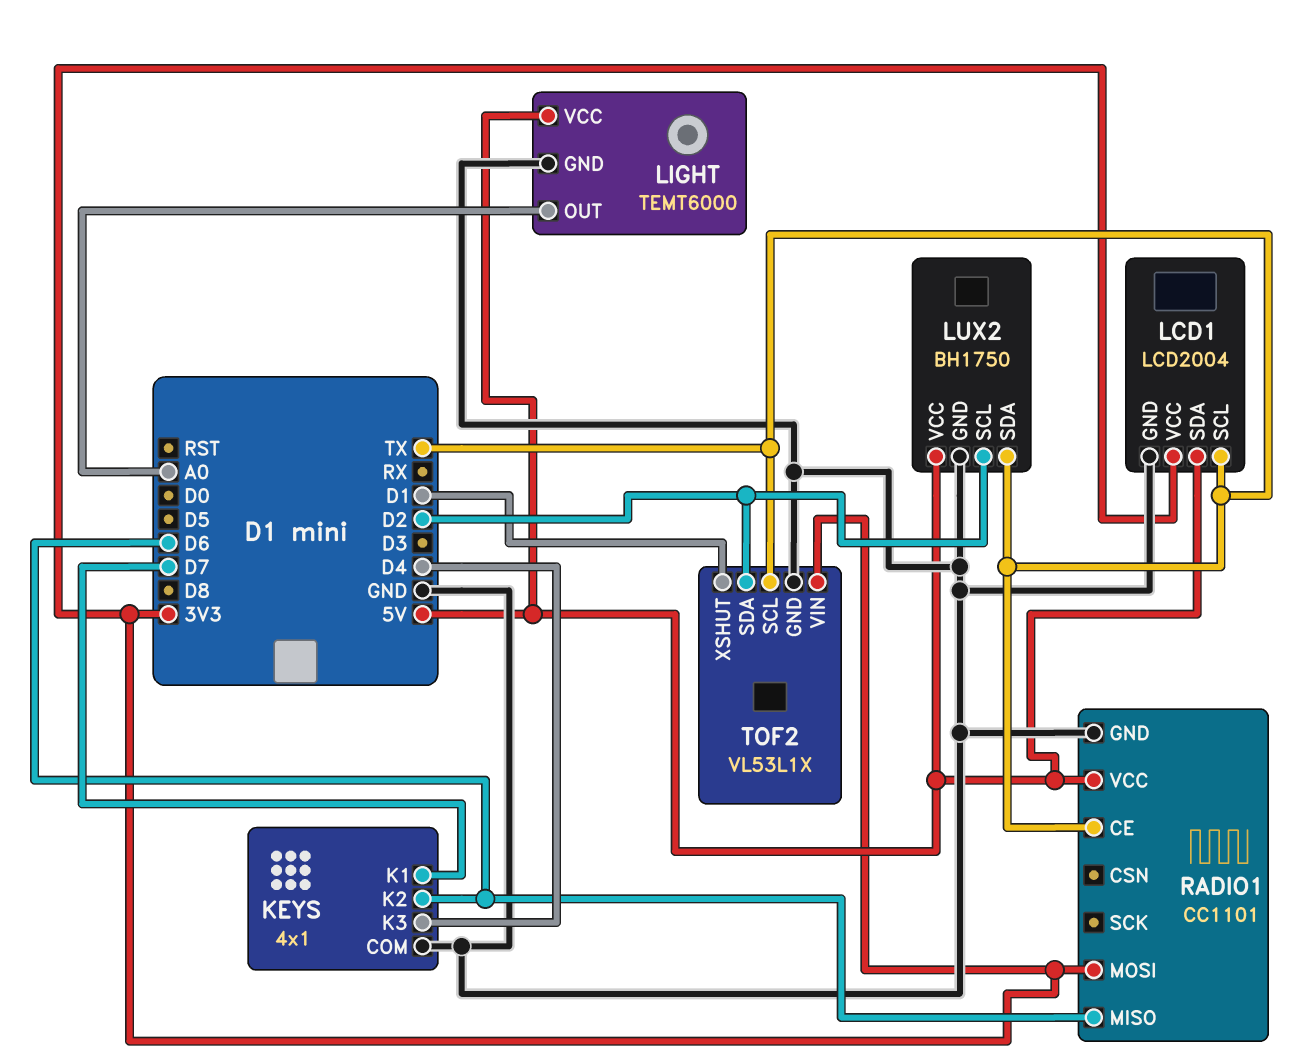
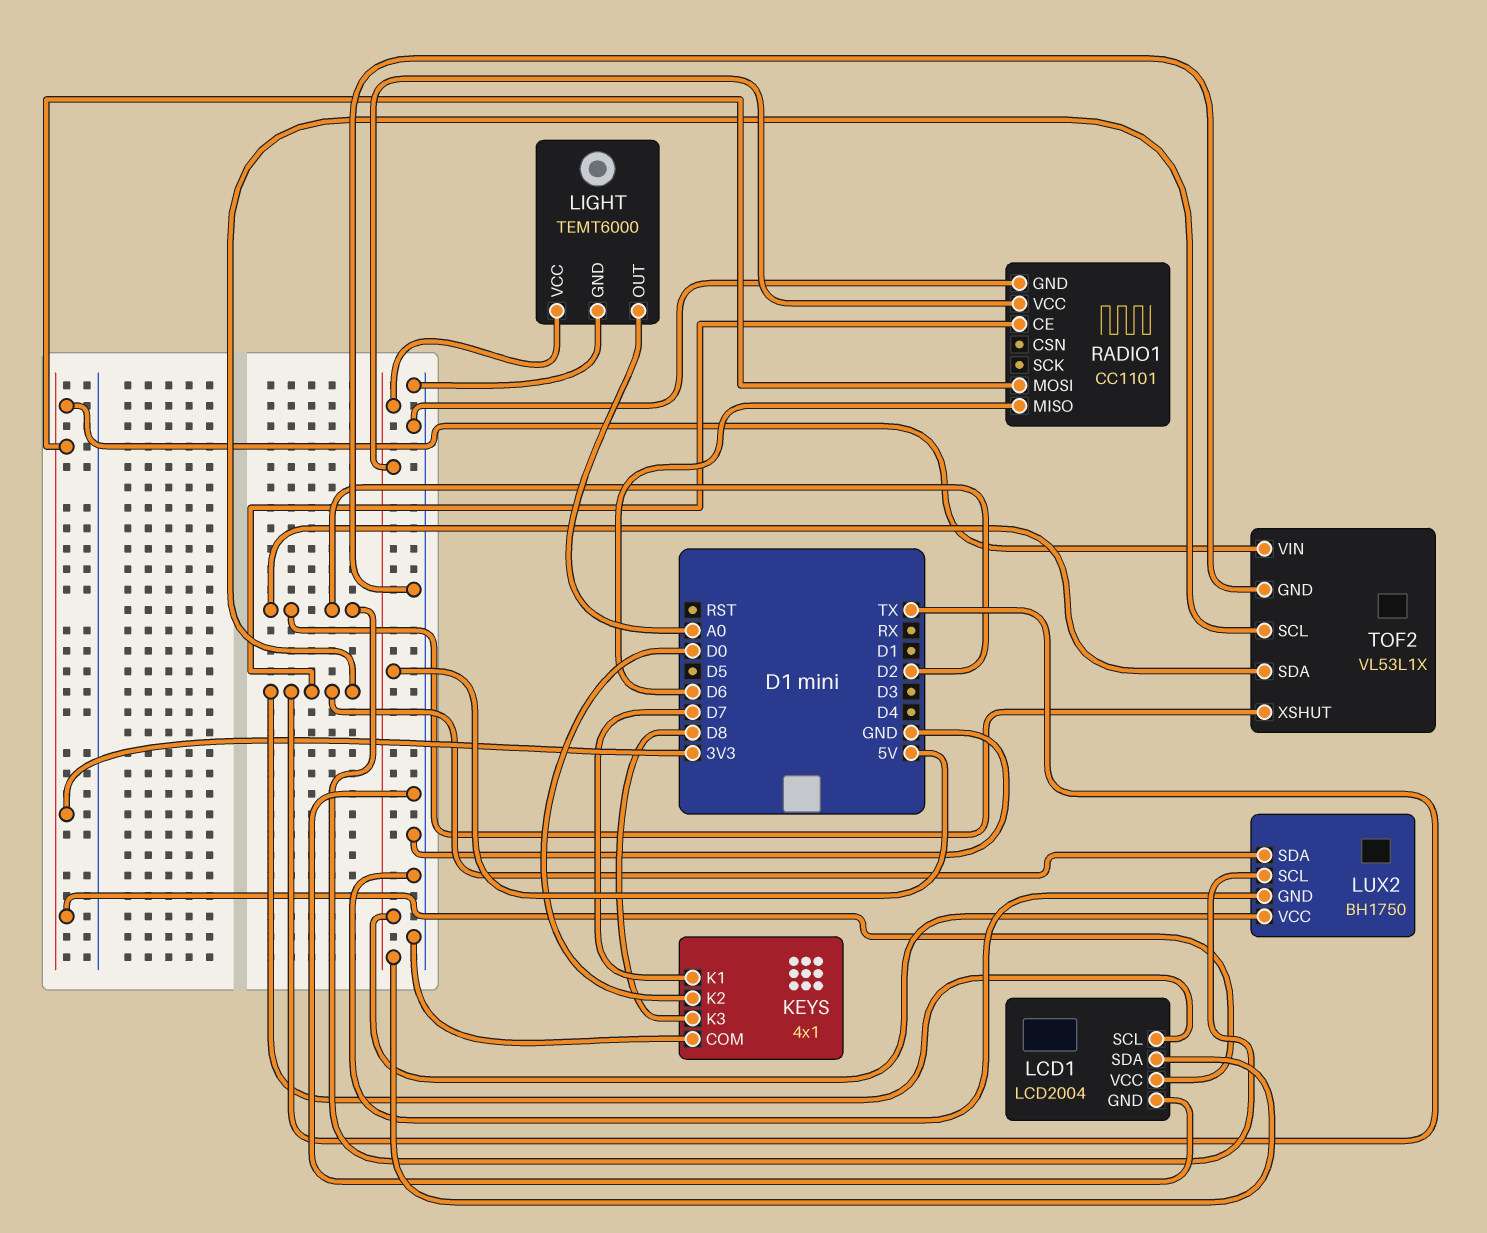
KEYS pin K2: D6 -> D0
KEYS pin K3: D4 -> D8
TOF2 pin XSHUT: D1 -> D2

